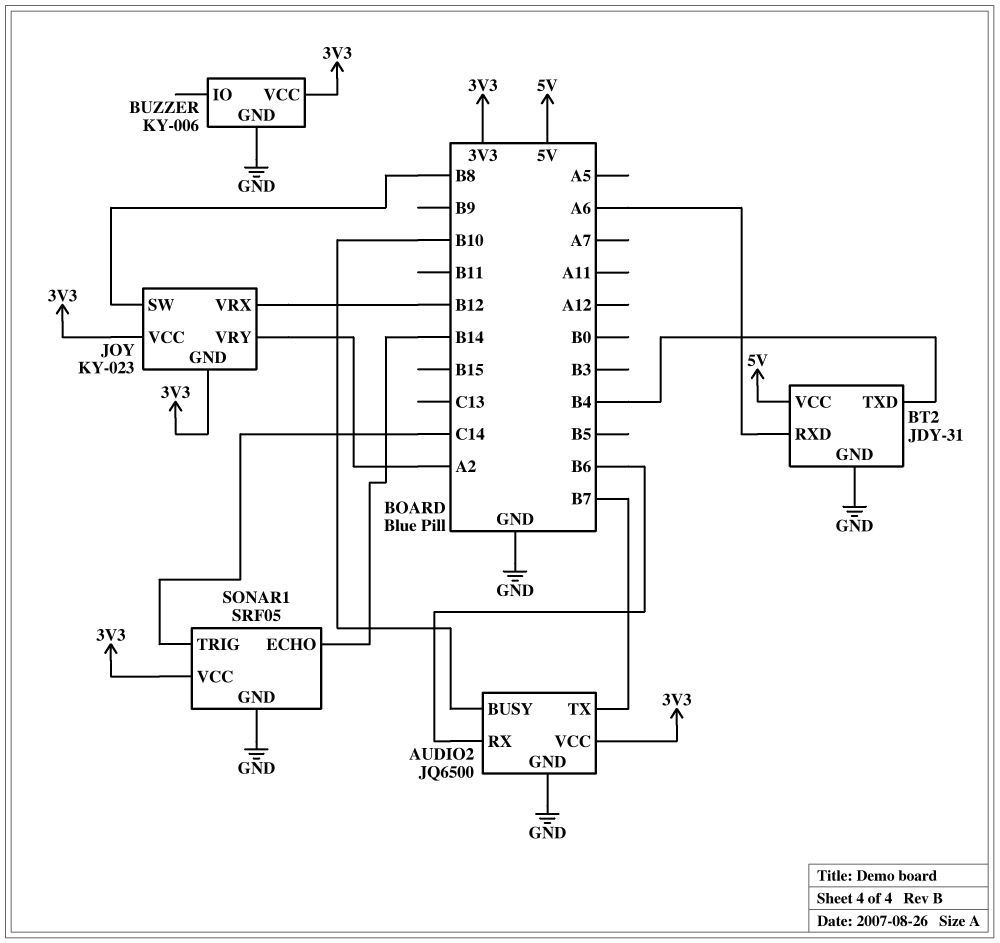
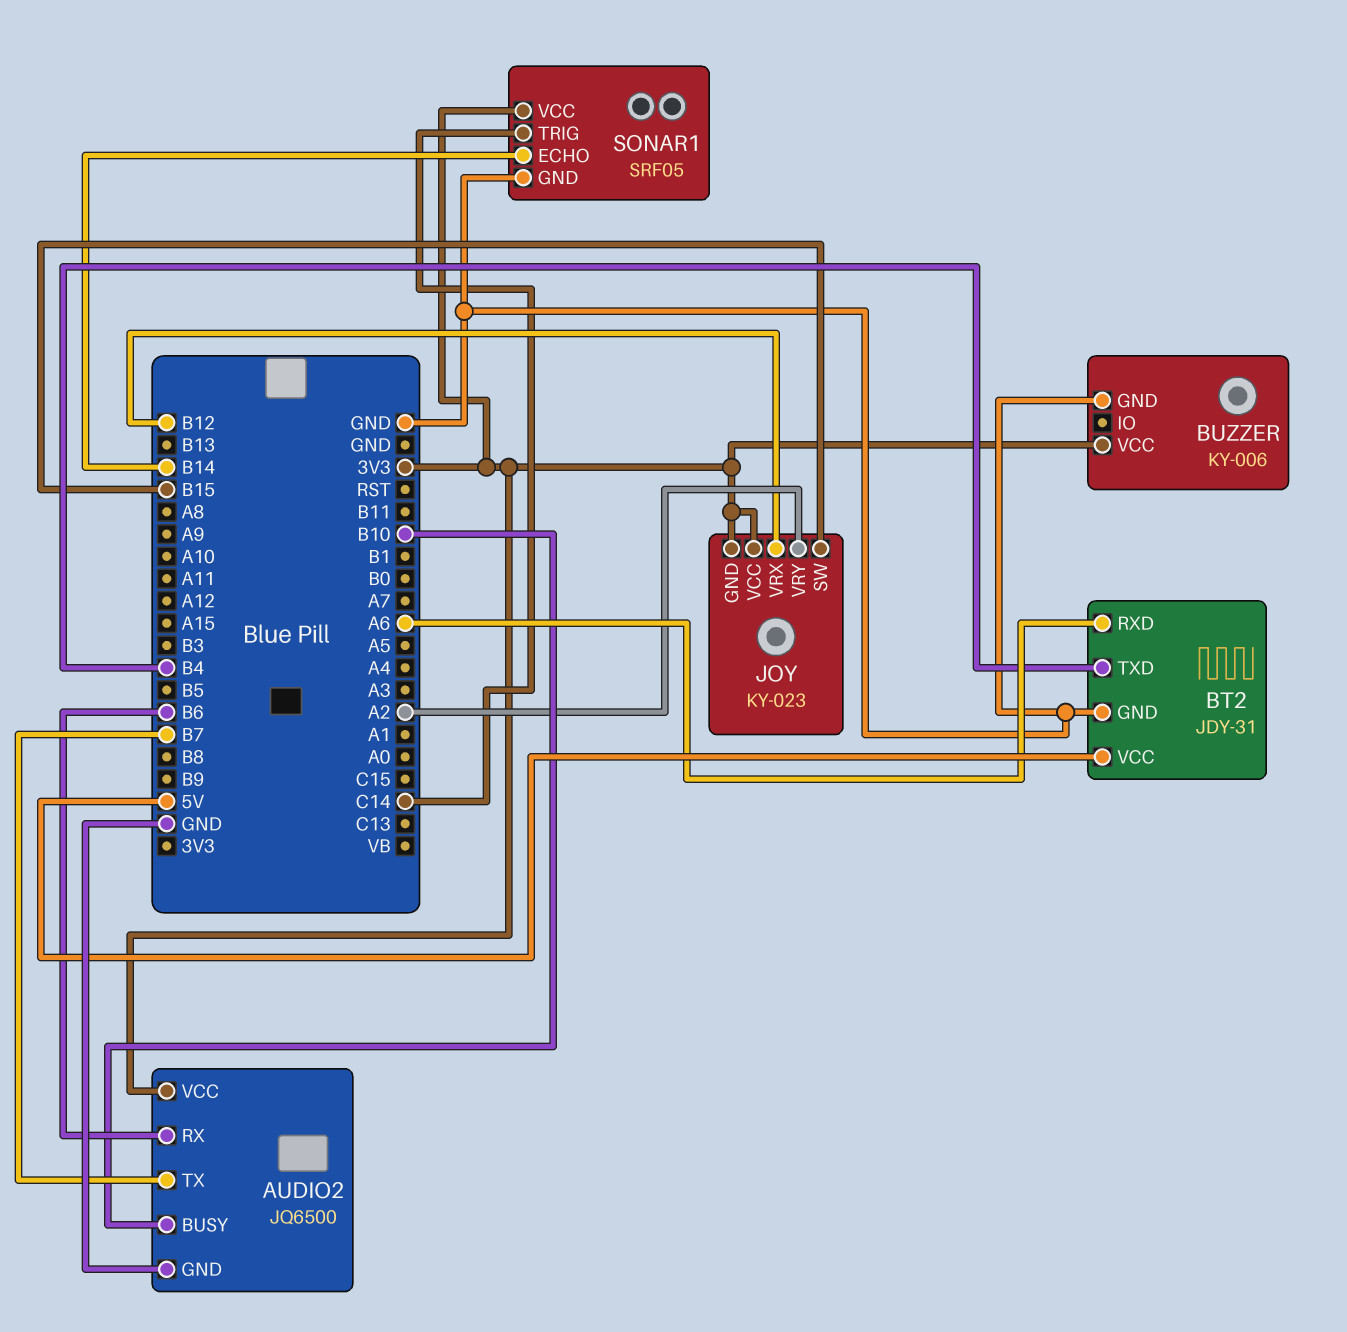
JOY pin SW: B8 -> B15

